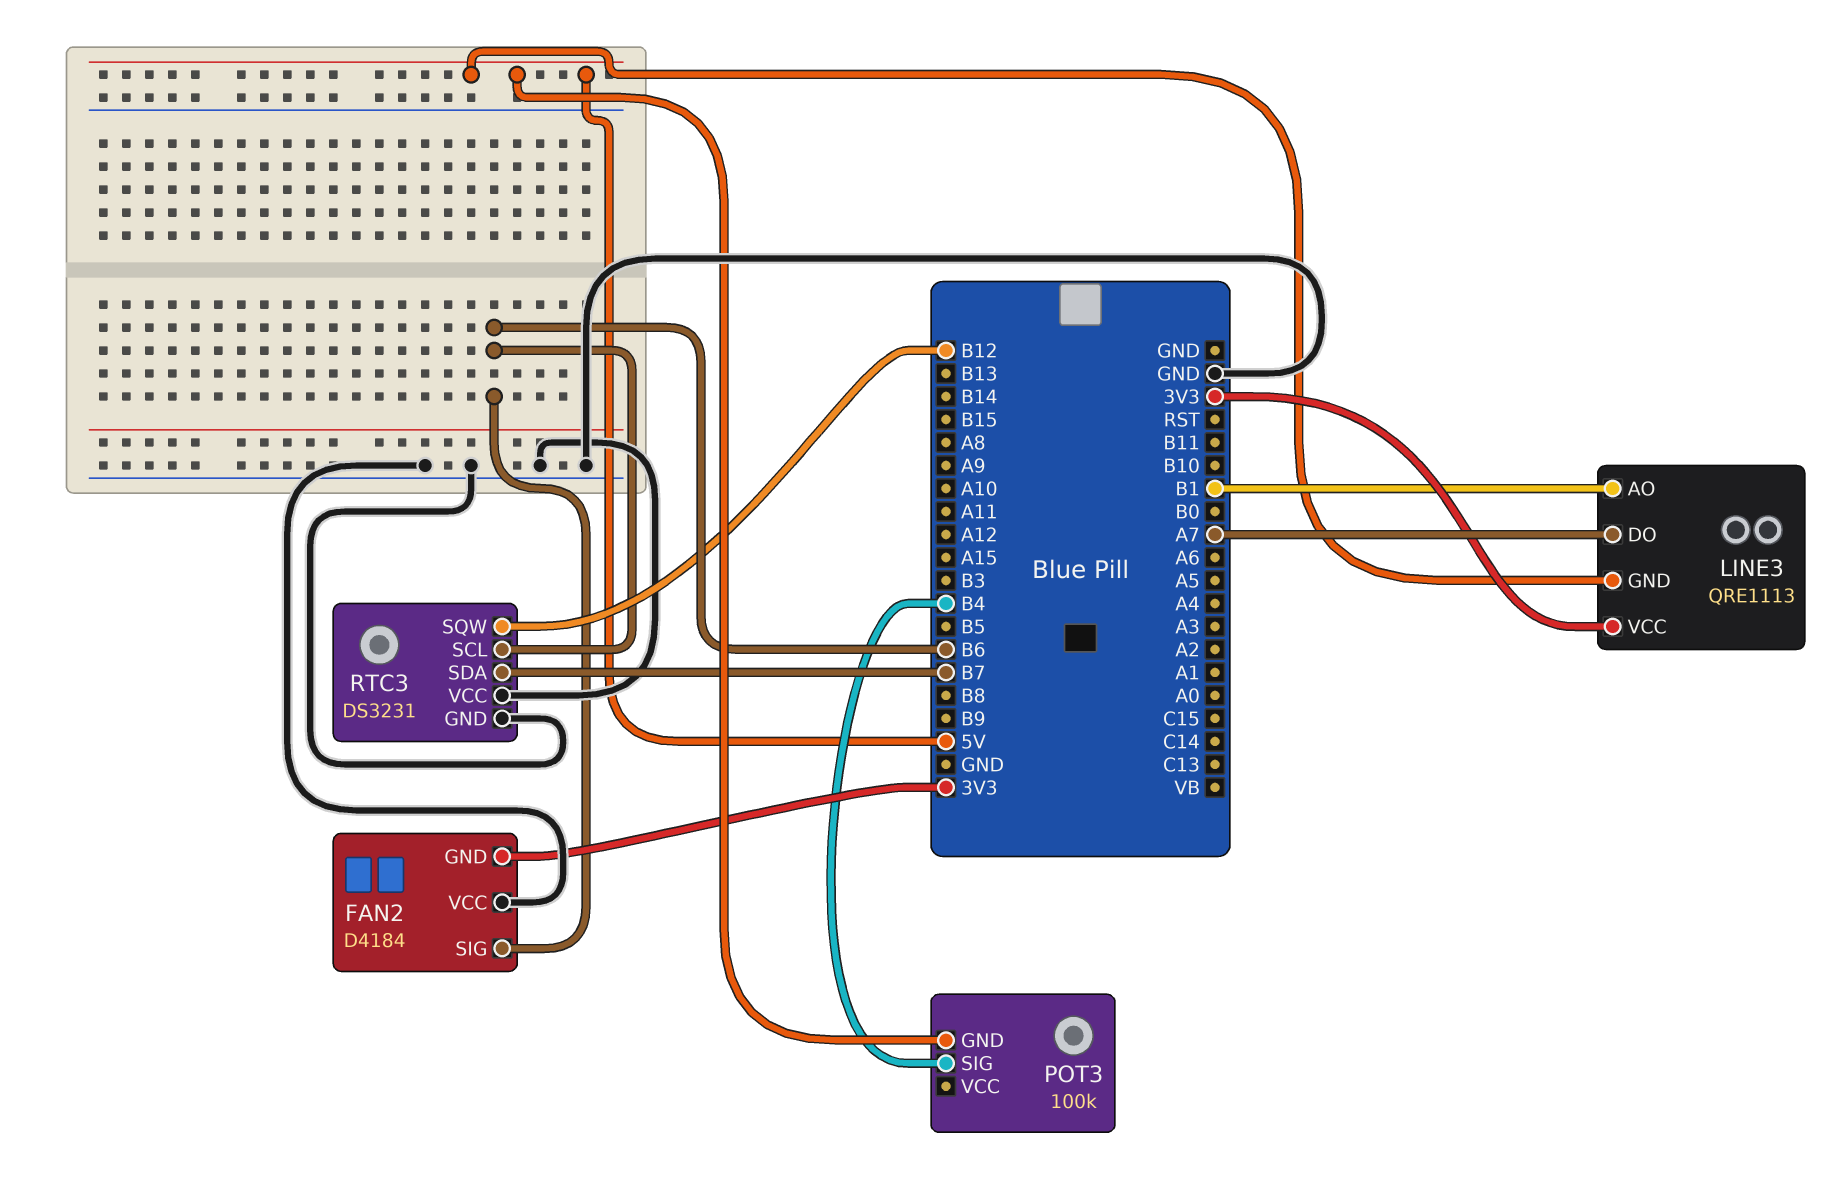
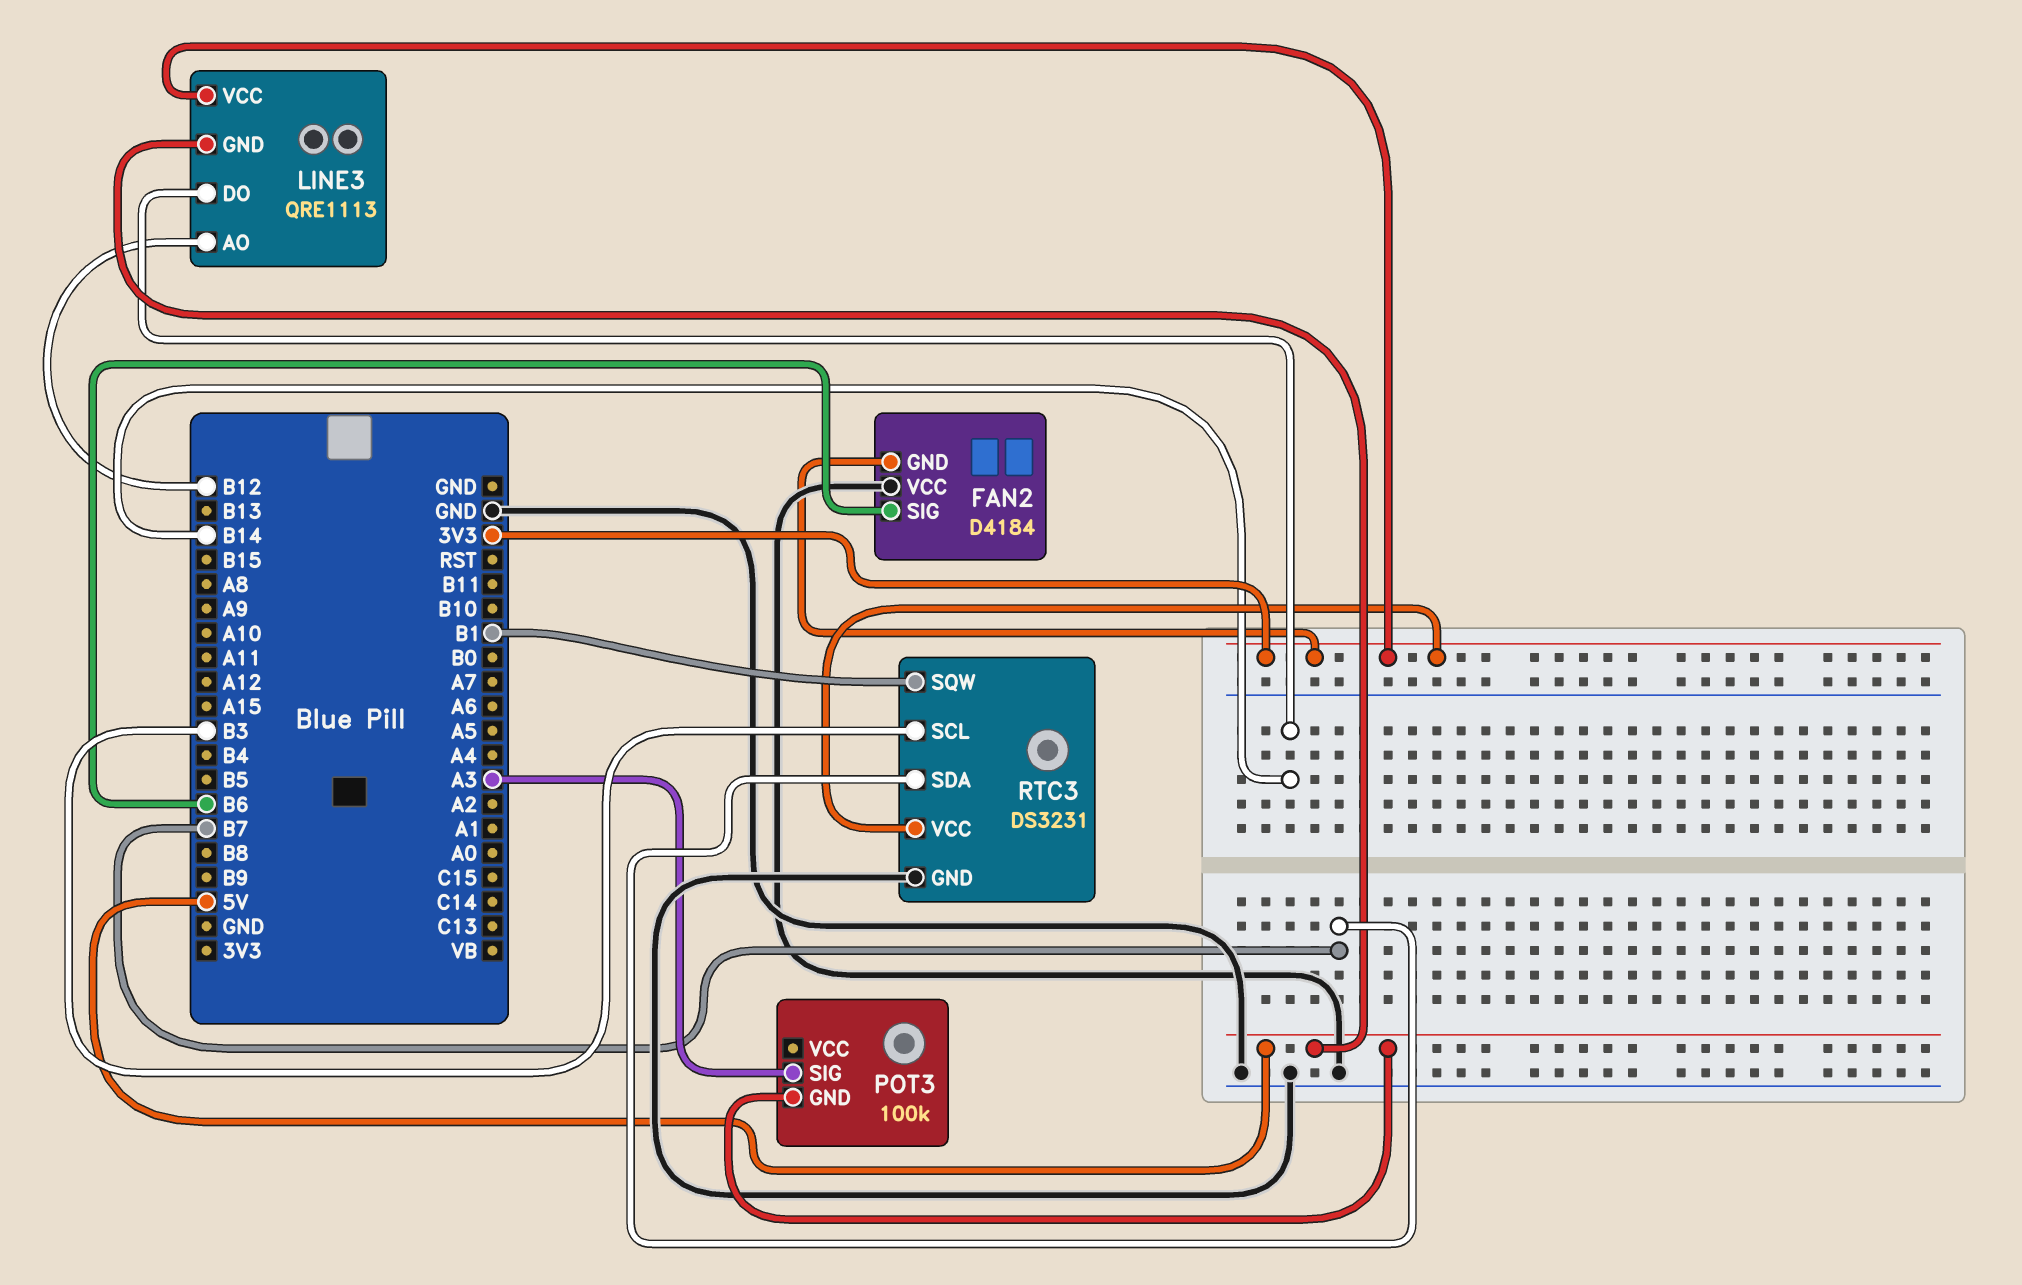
LINE3 pin AO: B1 -> B12
LINE3 pin DO: A7 -> B14
POT3 pin SIG: B4 -> A3
RTC3 pin SCL: B6 -> B3
RTC3 pin SQW: B12 -> B1
RTC3 pin VCC: GND -> 3V3

